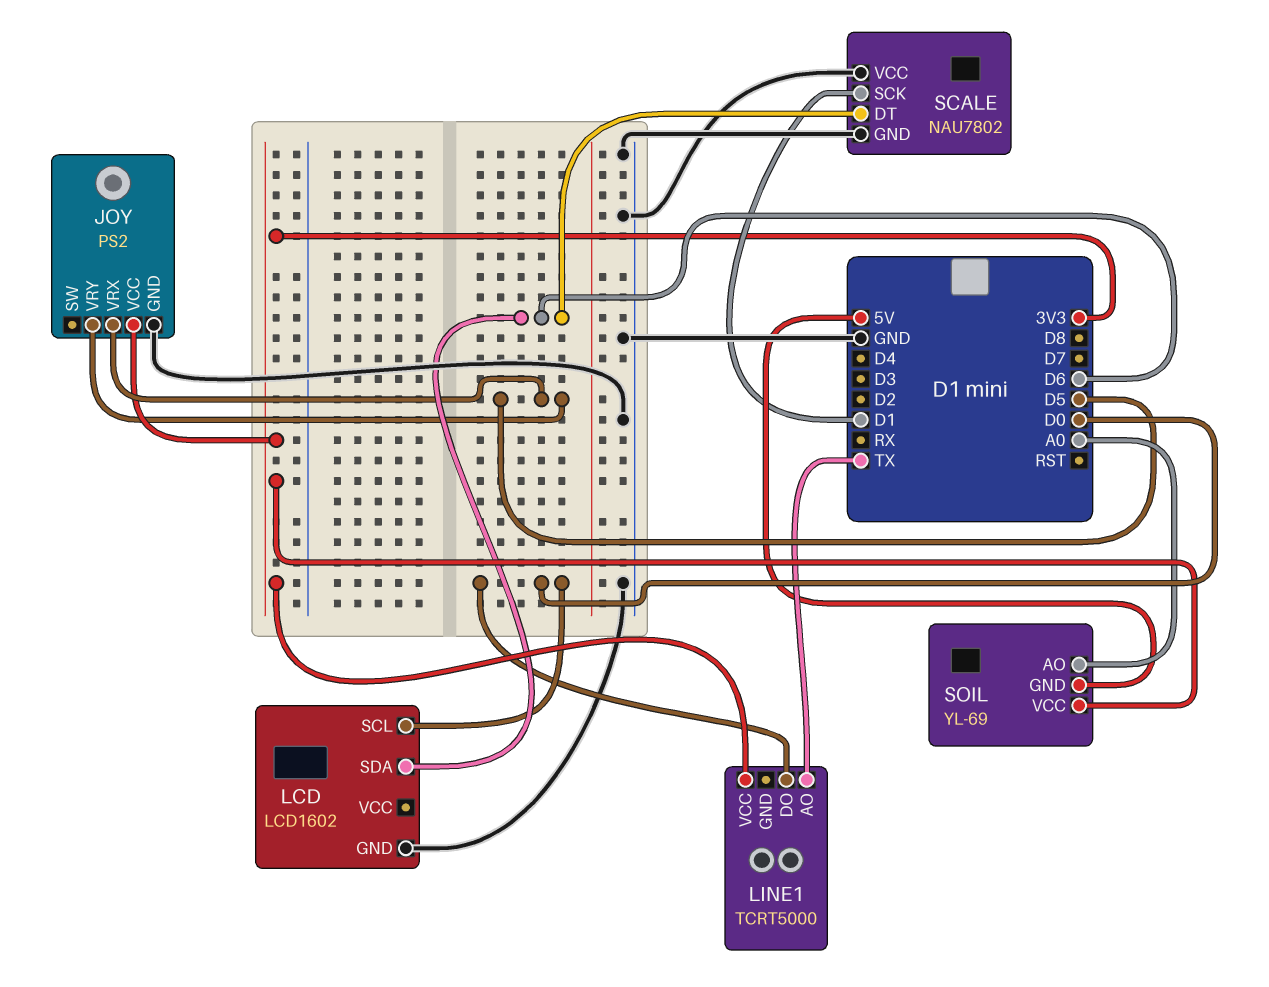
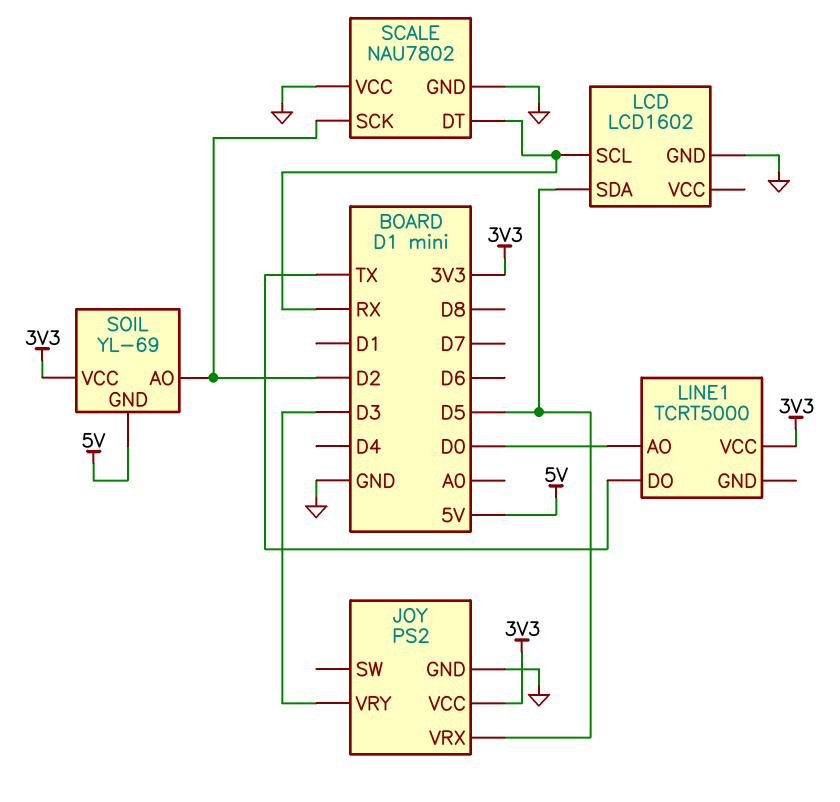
JOY pin VRY: D5 -> D3
LCD pin SCL: D0 -> RX
LCD pin SDA: D6 -> D5
LINE1 pin AO: TX -> D0
LINE1 pin DO: D0 -> TX
SCALE pin DT: D6 -> RX
SCALE pin SCK: D1 -> D2
SOIL pin AO: A0 -> D2

